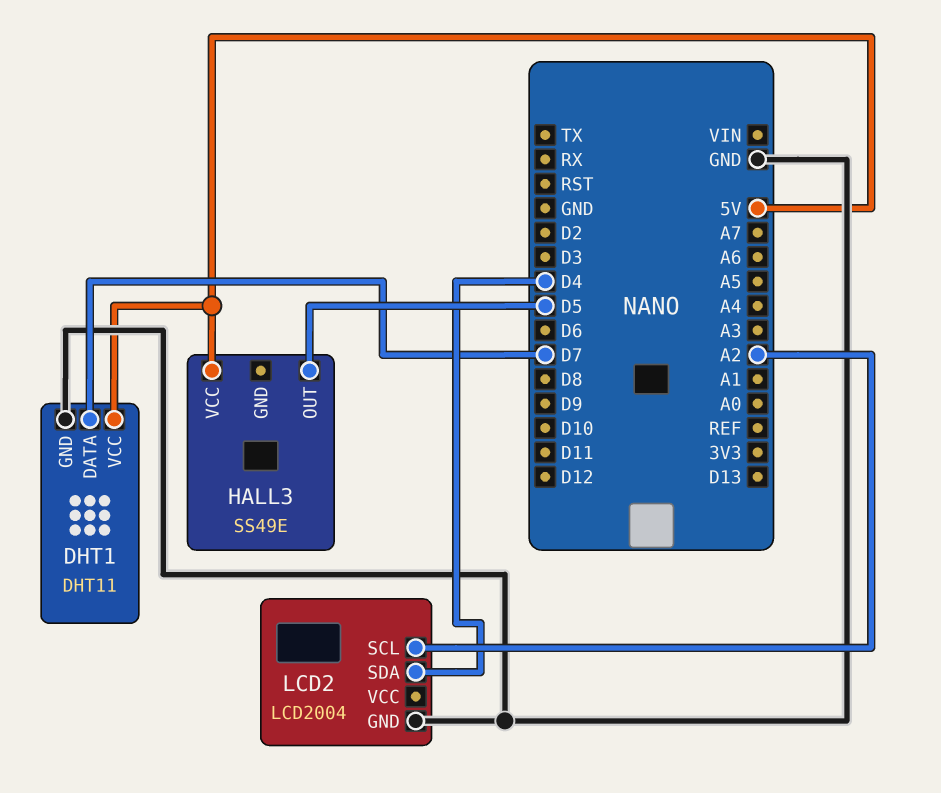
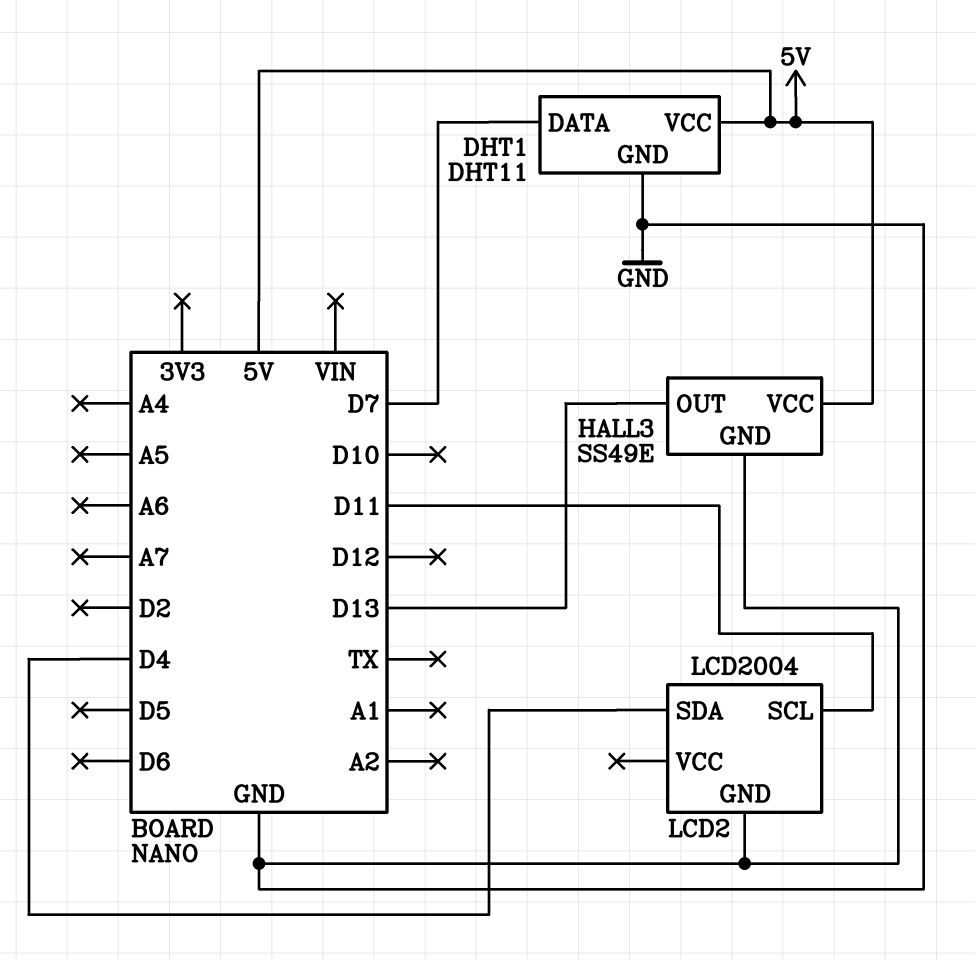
HALL3 pin GND: none -> GND
HALL3 pin OUT: D5 -> D13
LCD2 pin SCL: A2 -> D11

